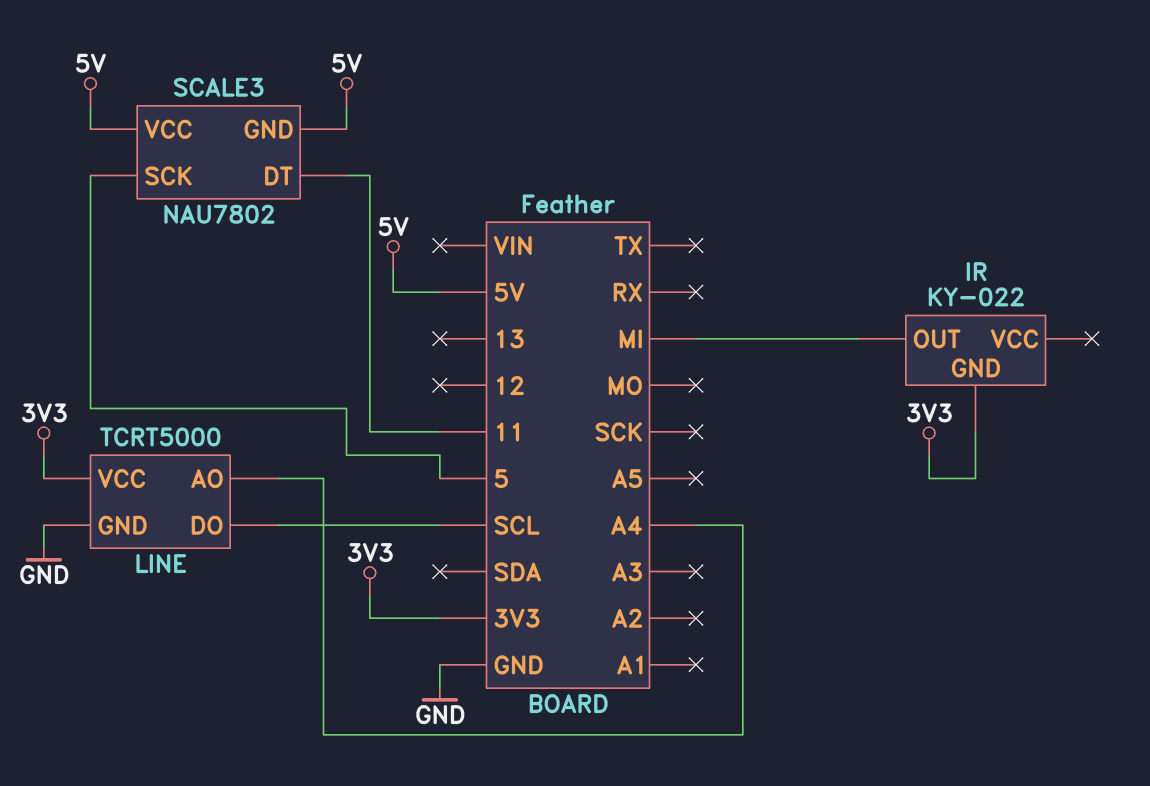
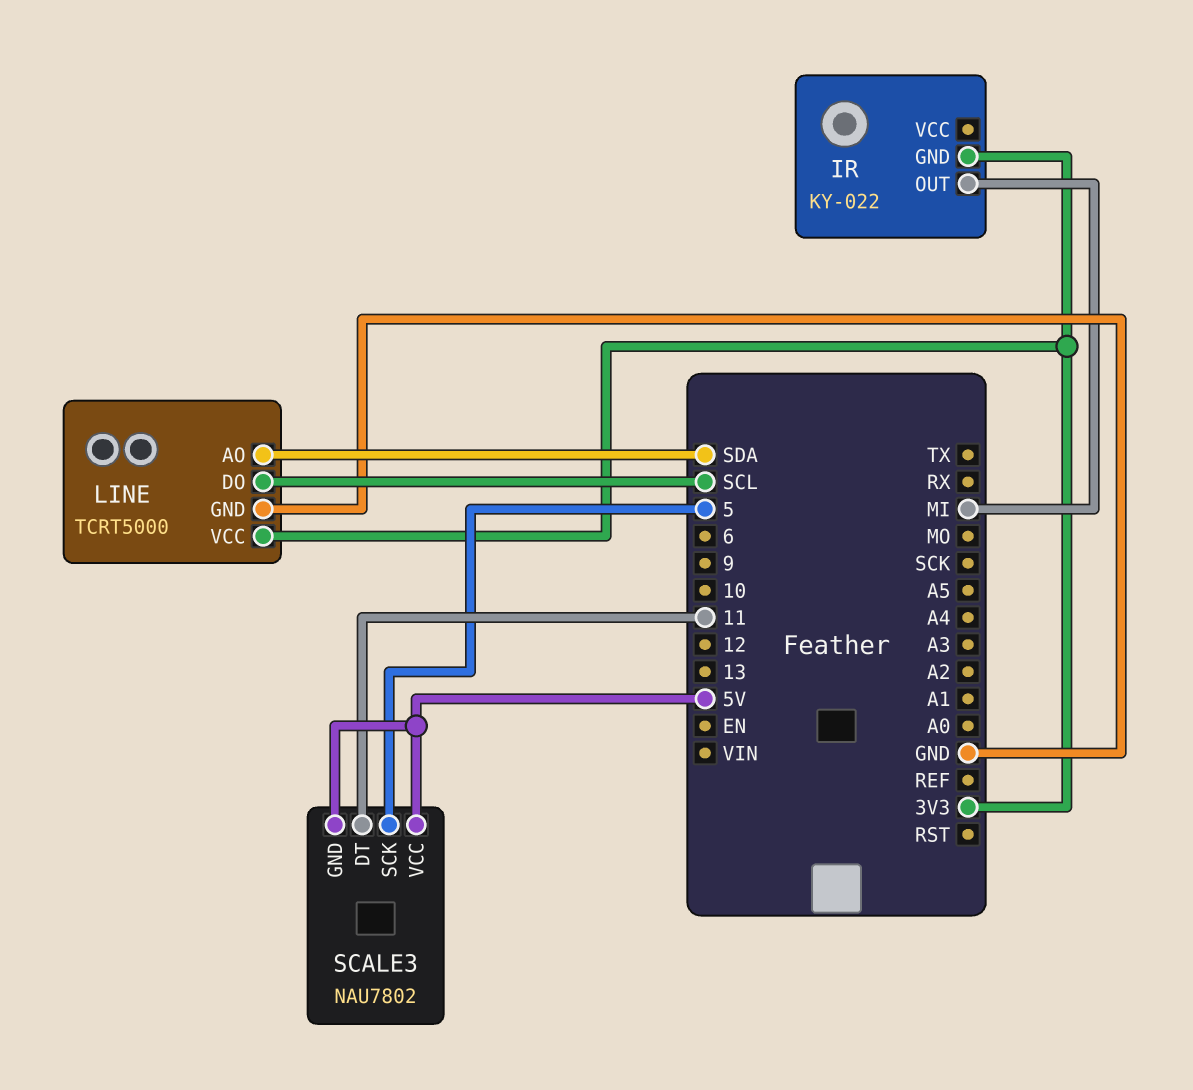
LINE pin AO: A4 -> SDA

